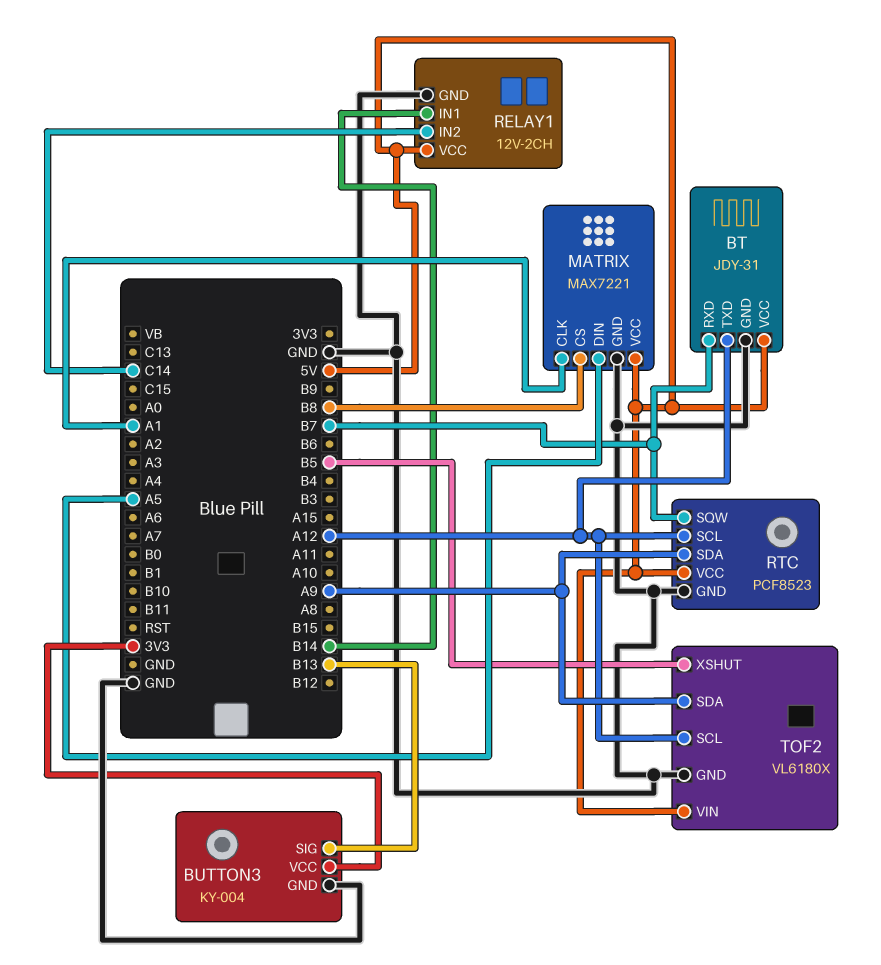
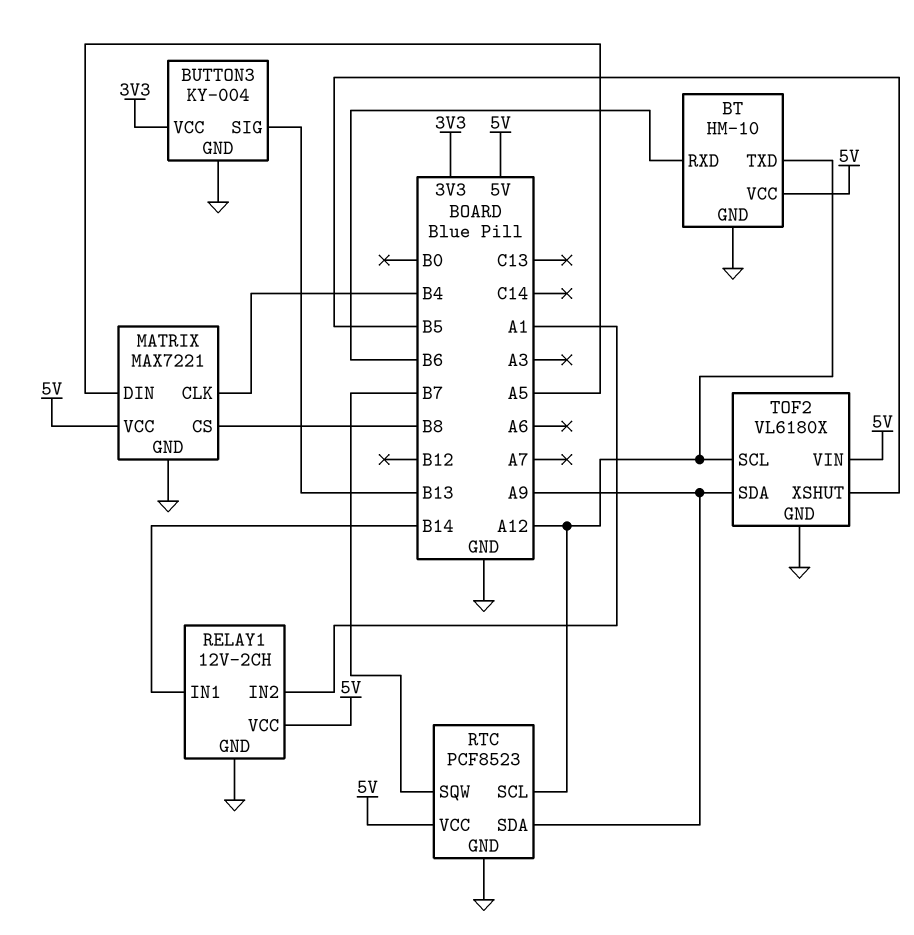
BT: JDY-31 -> HM-10
BT pin RXD: B7 -> B6
MATRIX pin CLK: A1 -> B4
RELAY1 pin IN2: C14 -> A1

